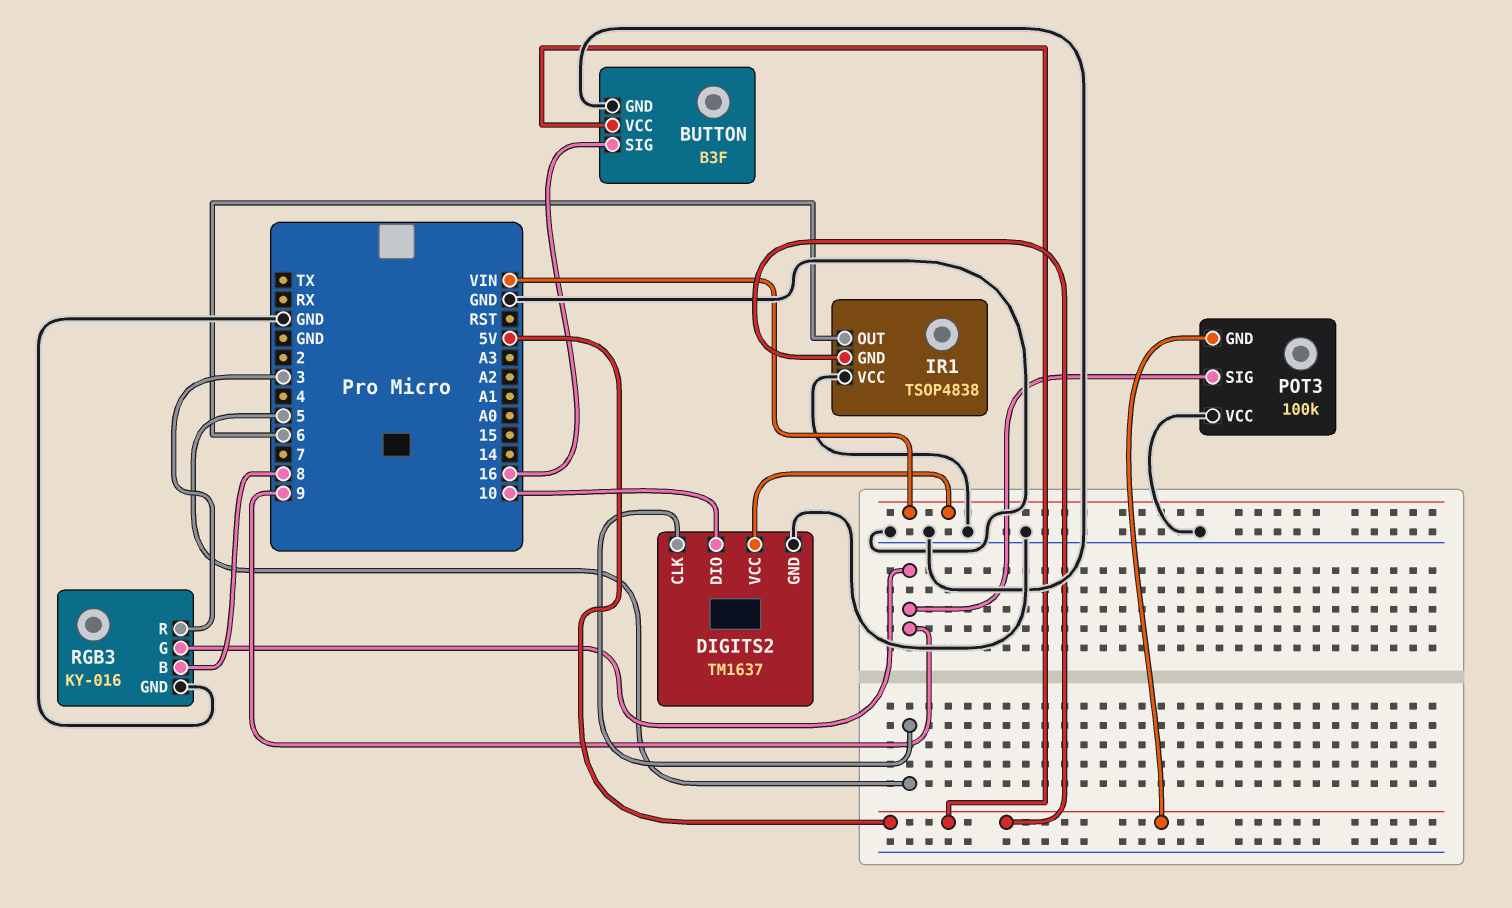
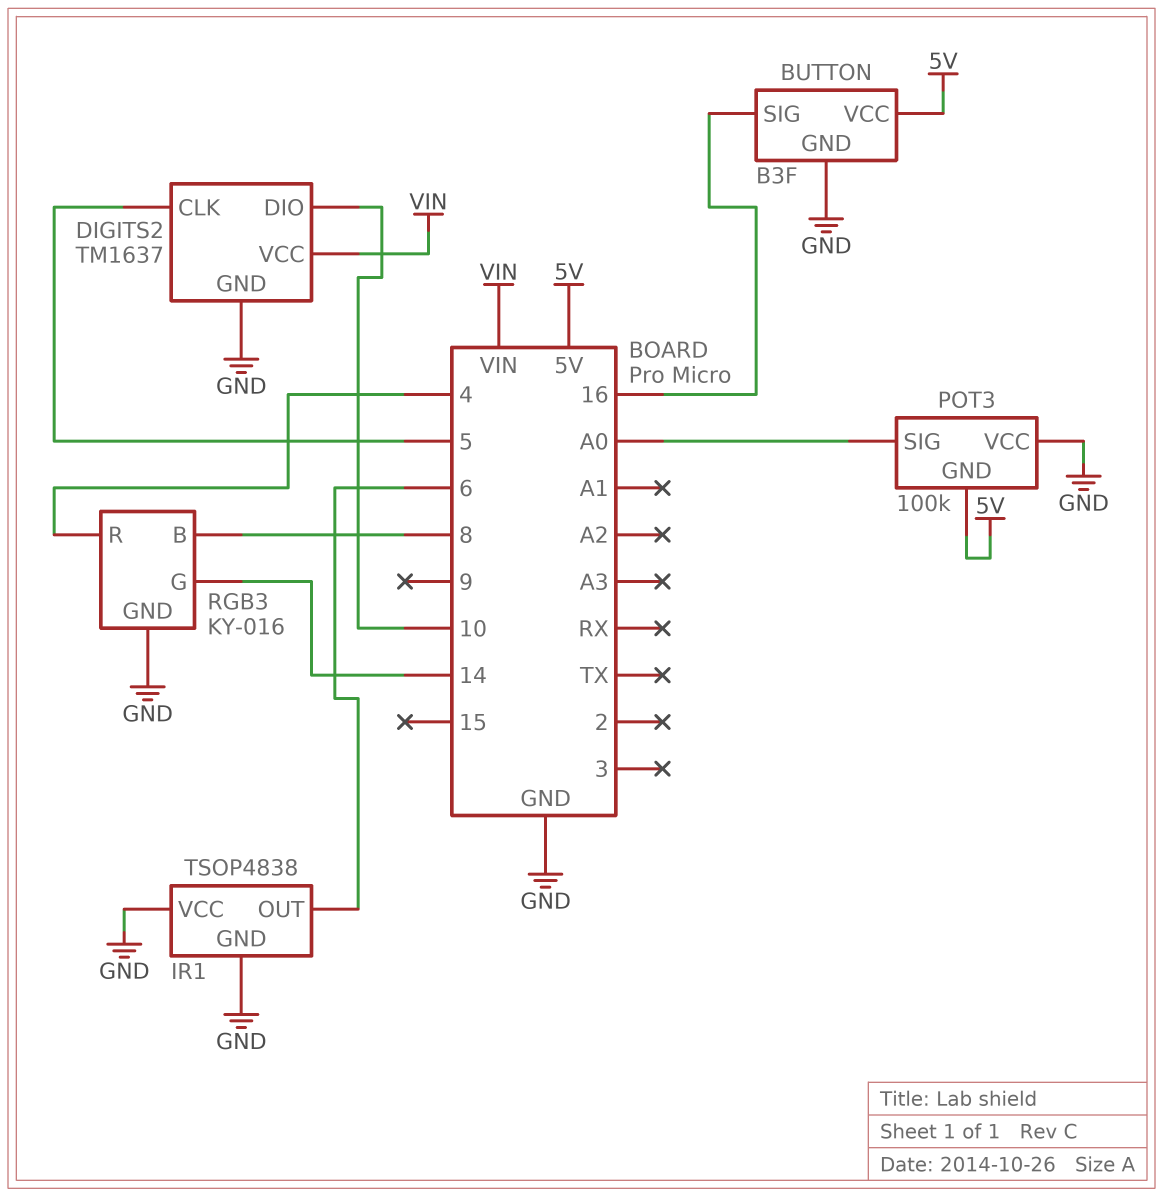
IR1 pin GND: 5V -> GND
POT3 pin SIG: 9 -> A0
RGB3 pin G: 9 -> 14
RGB3 pin R: 3 -> 4

